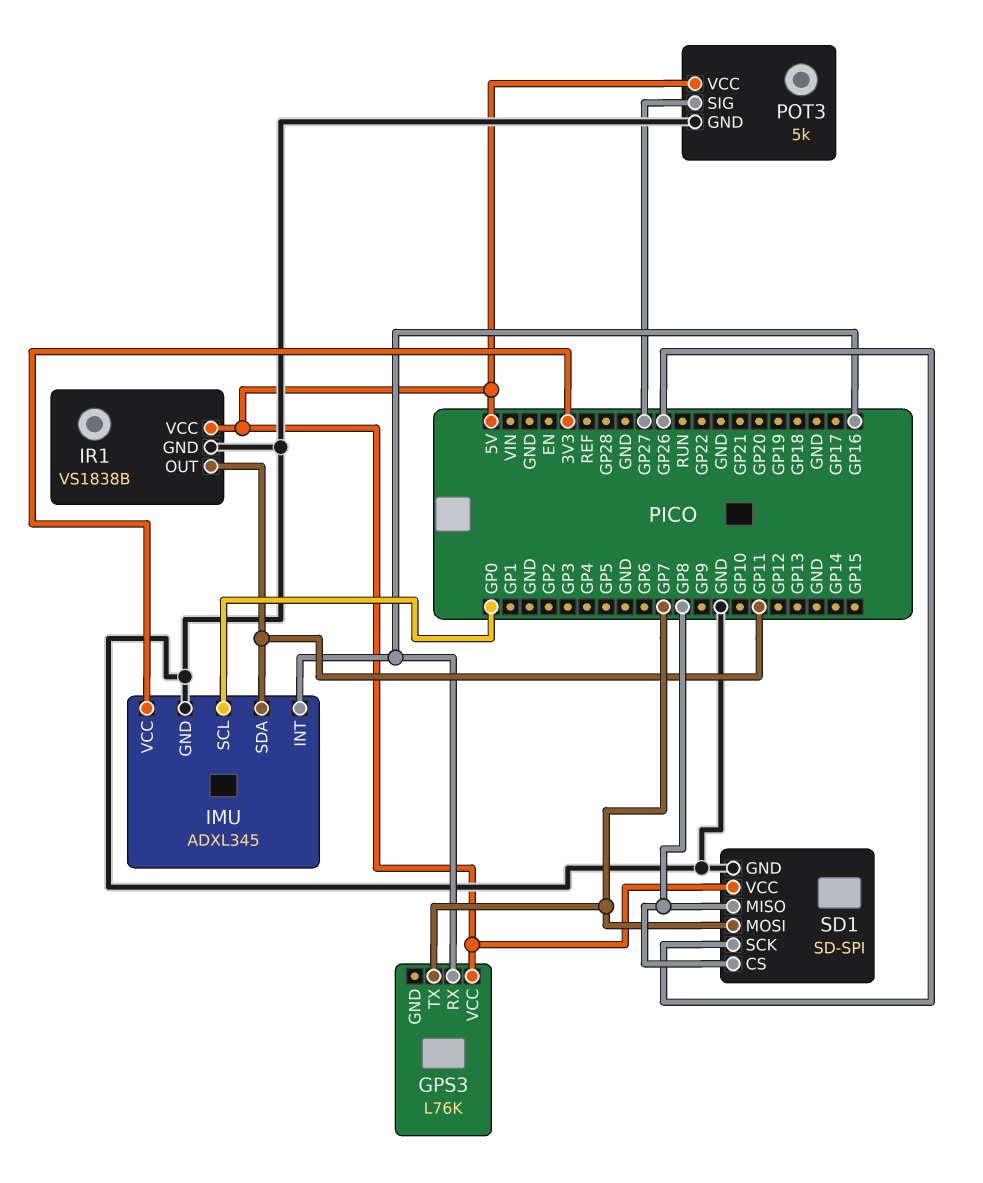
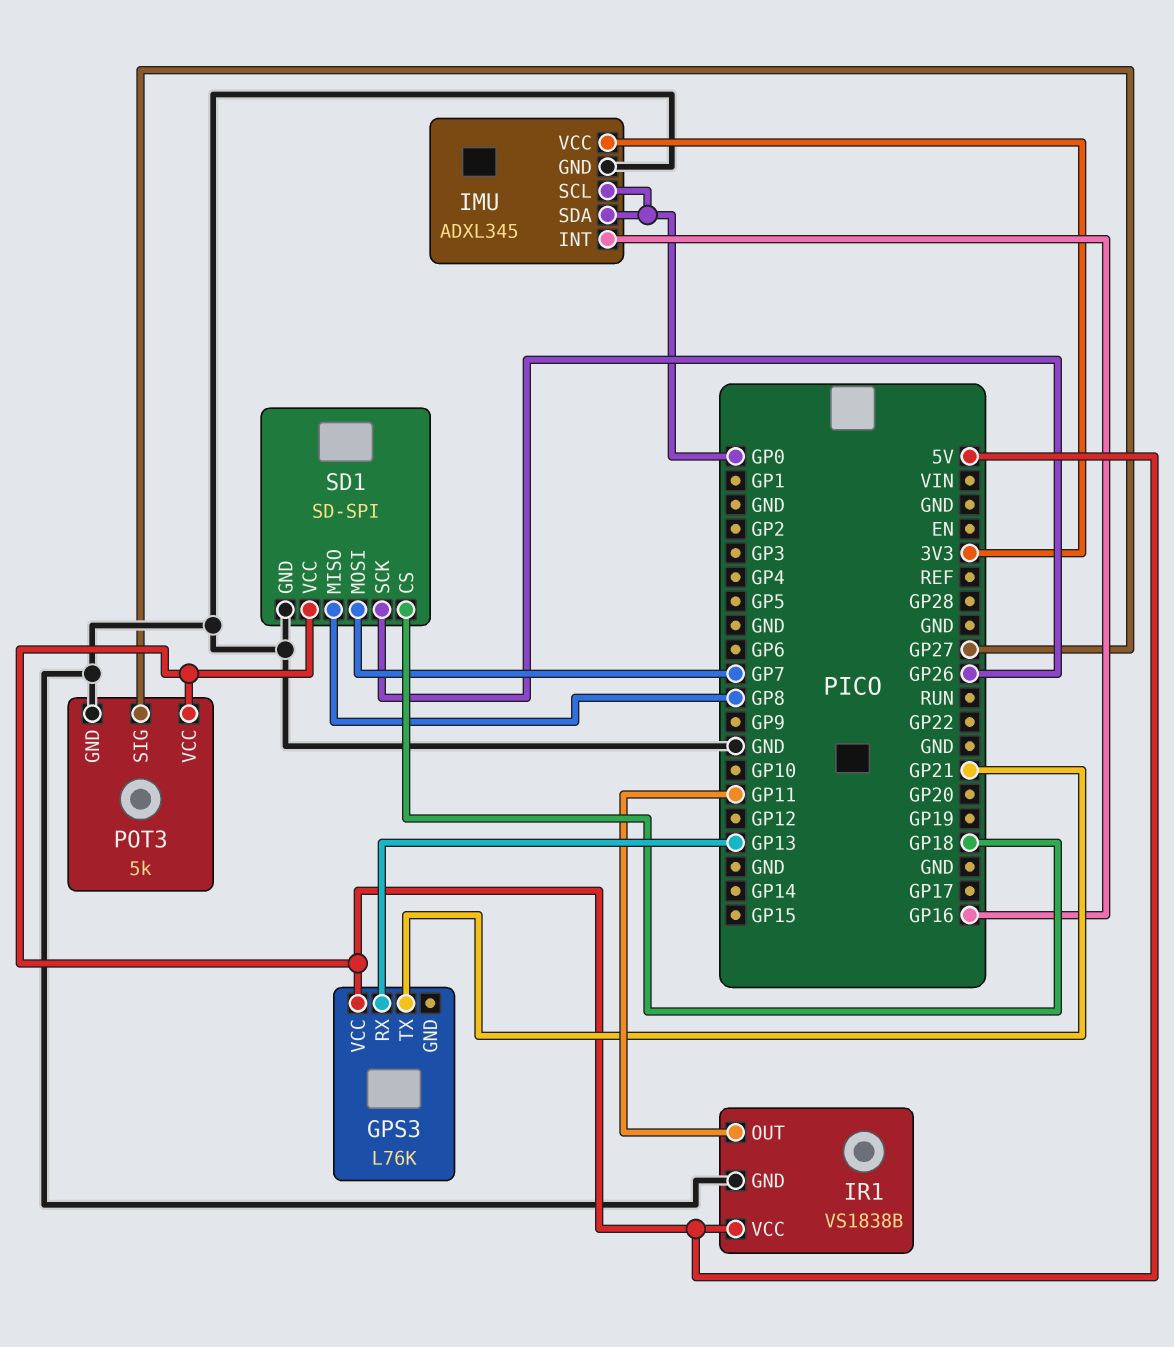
GPS3 pin RX: GP16 -> GP13
GPS3 pin TX: GP7 -> GP21
IMU pin SDA: GP11 -> GP0
SD1 pin CS: GP8 -> GP18

